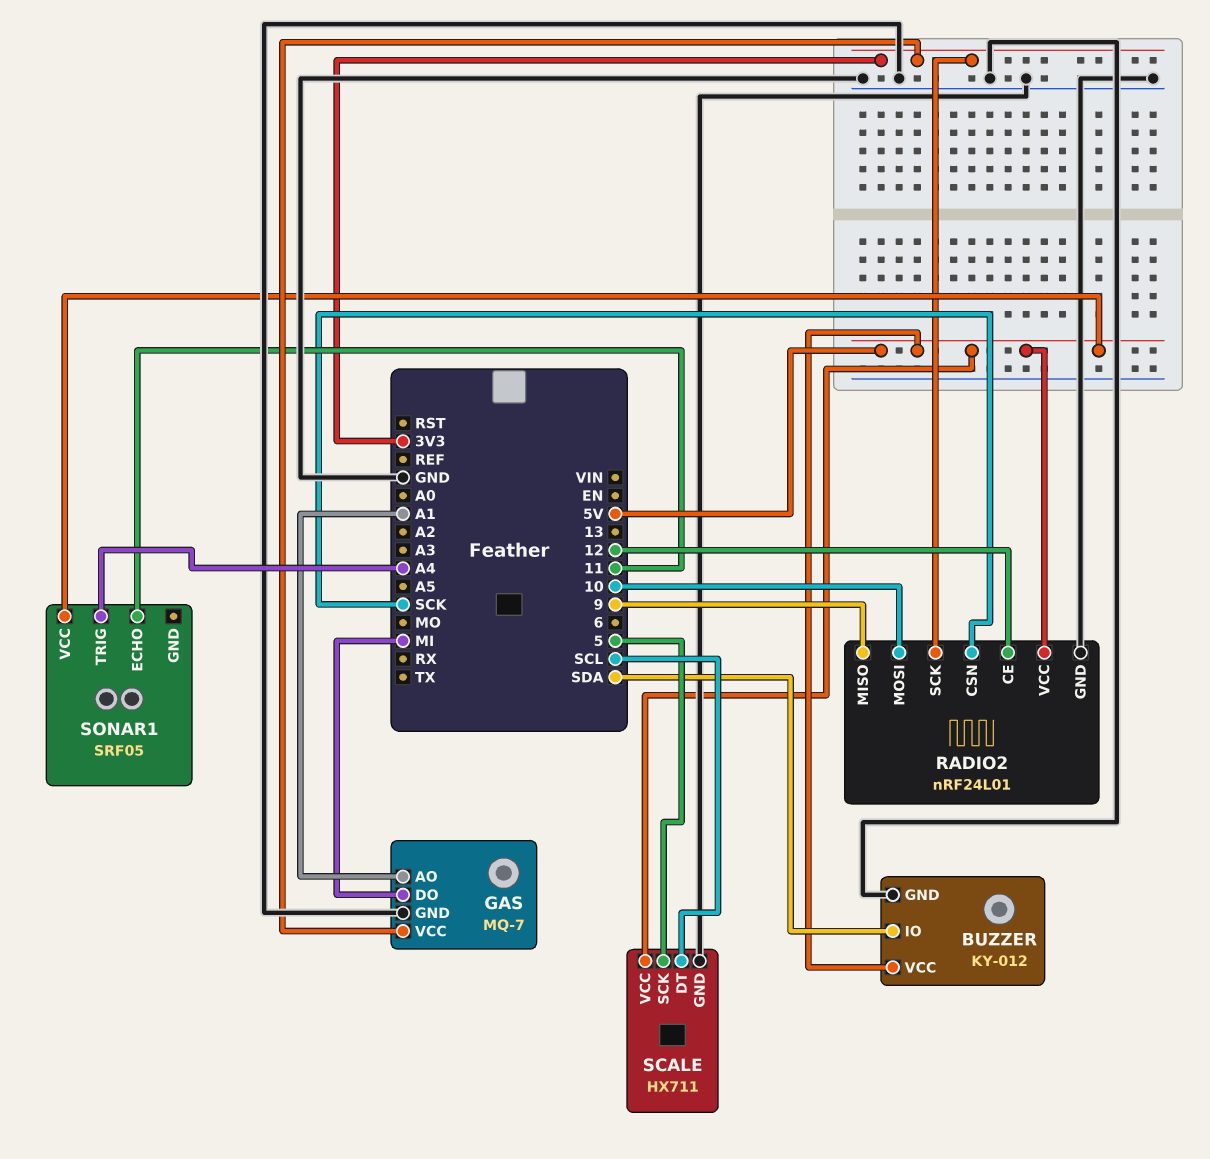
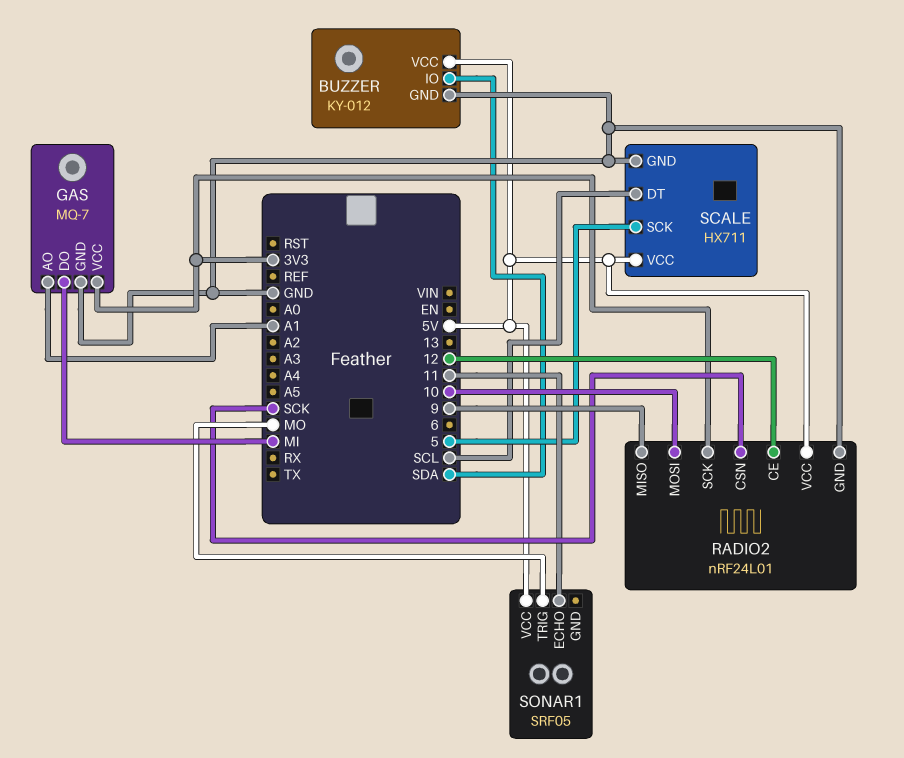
SONAR1 pin TRIG: A4 -> MO

